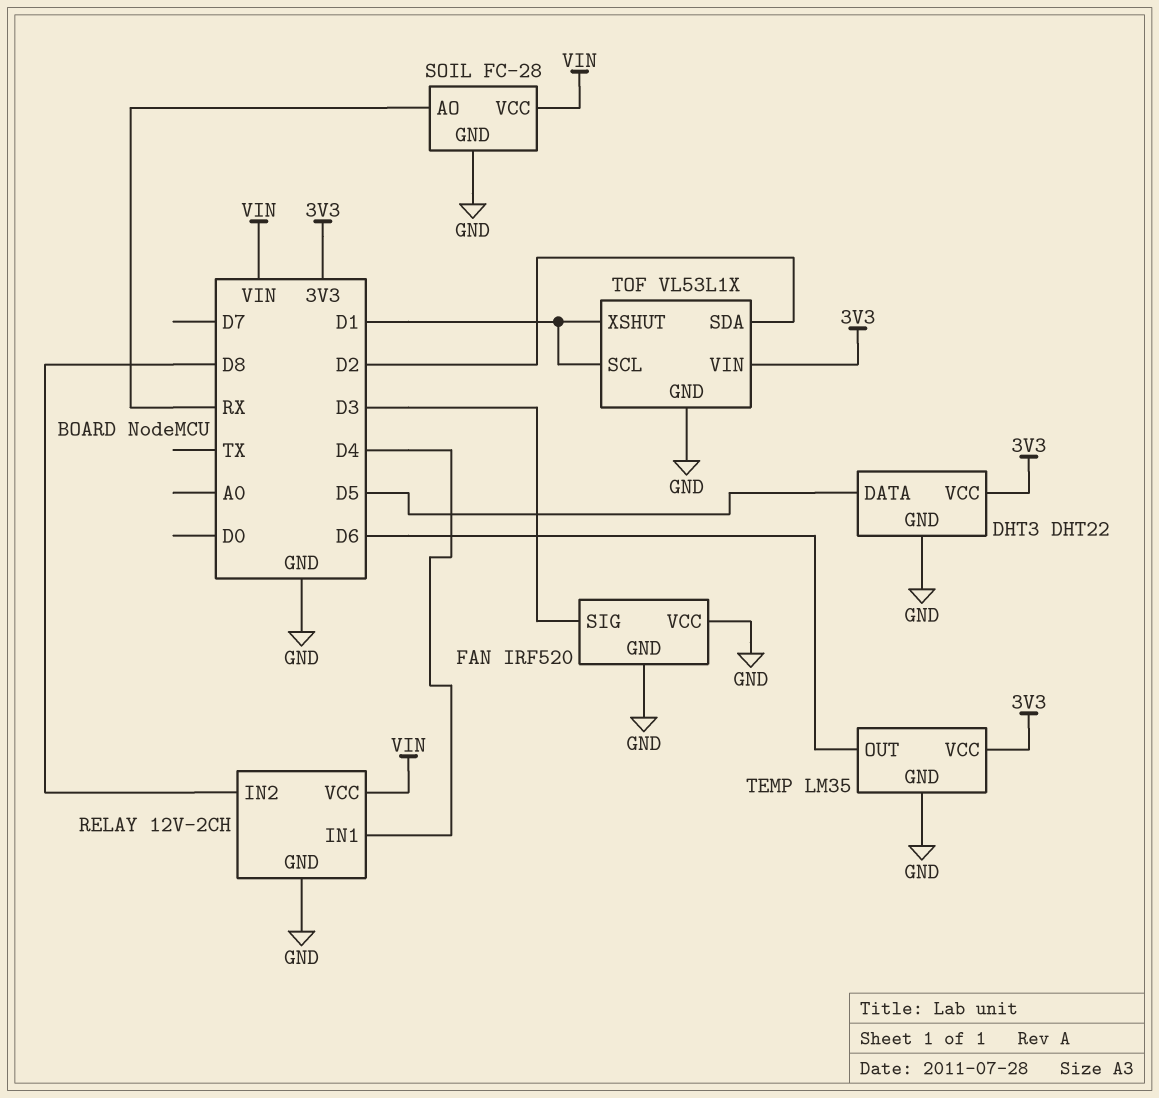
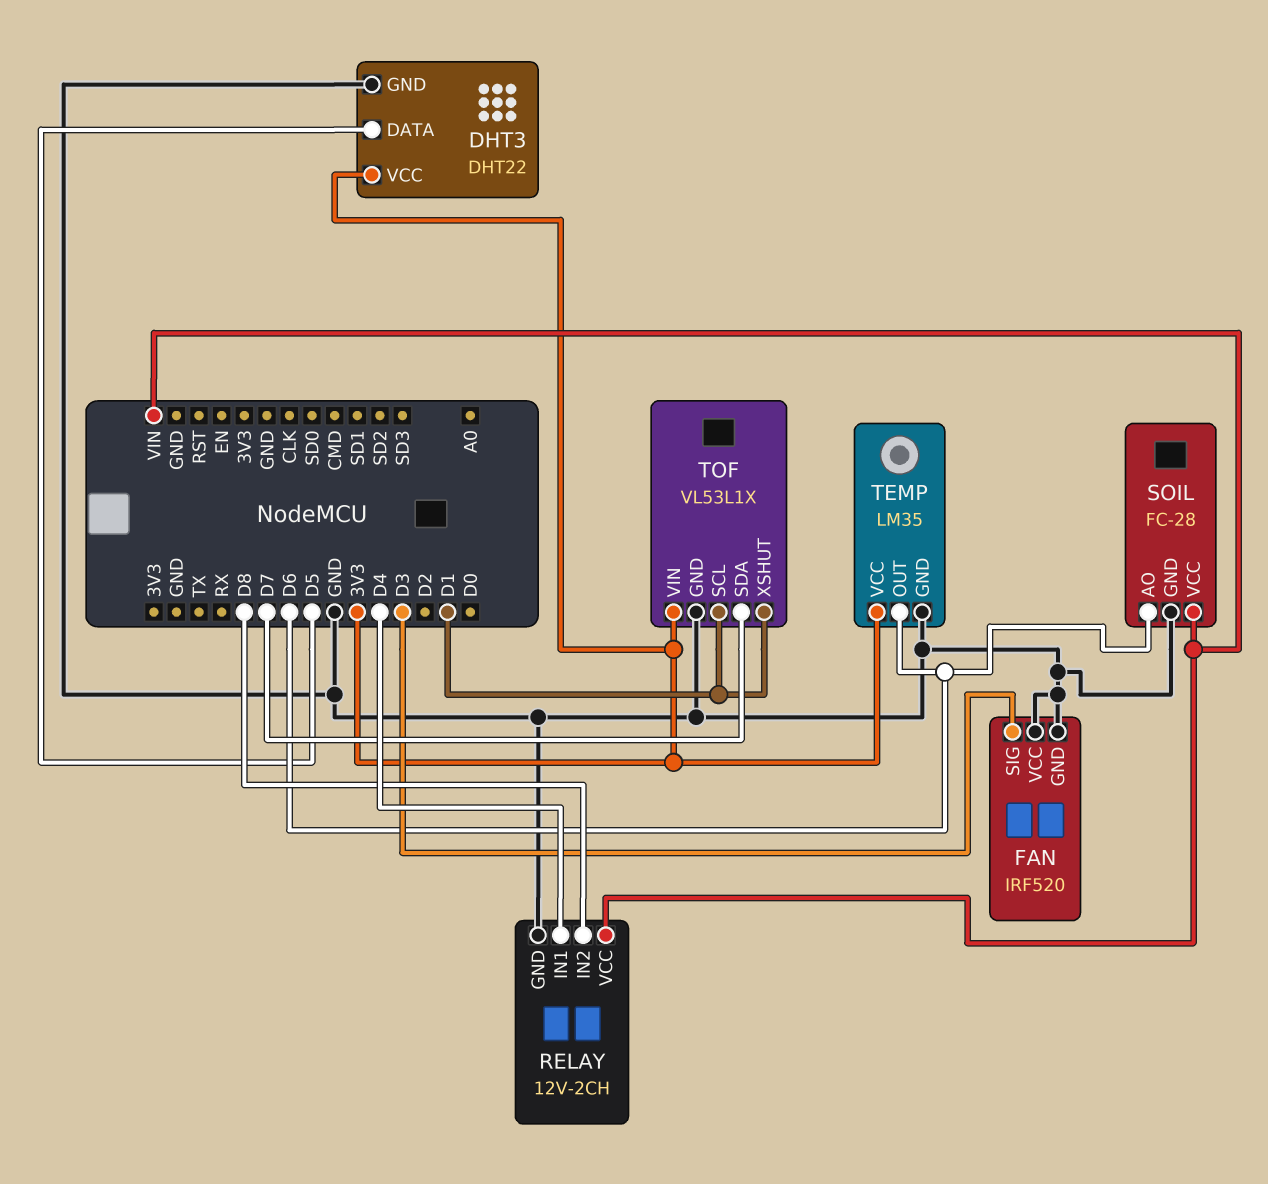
SOIL pin AO: RX -> D6
TOF pin SDA: D2 -> D7

